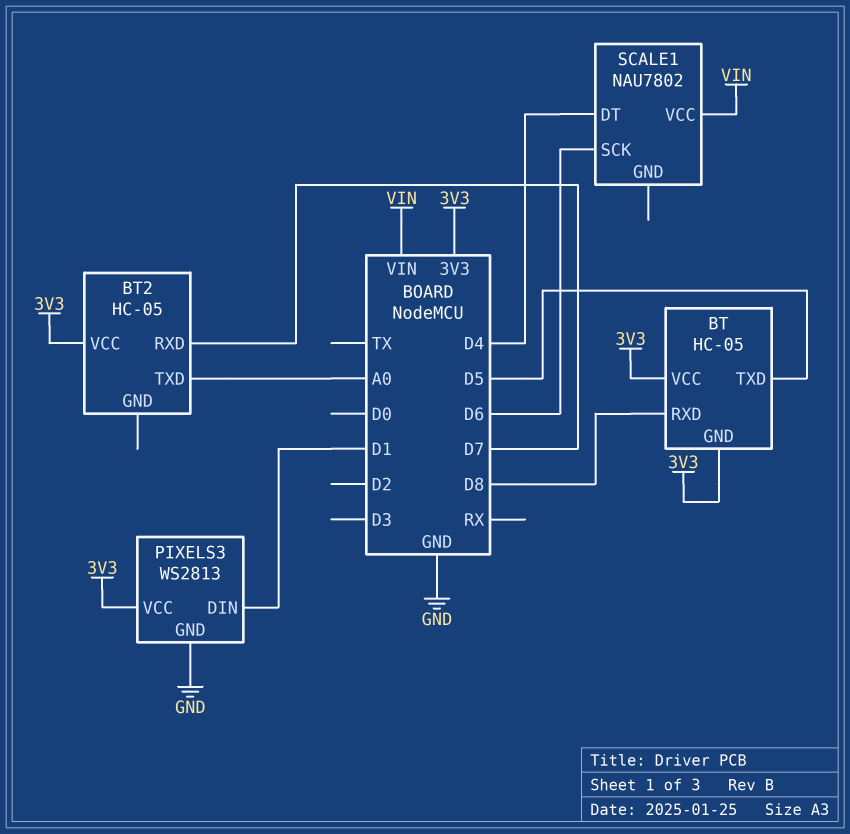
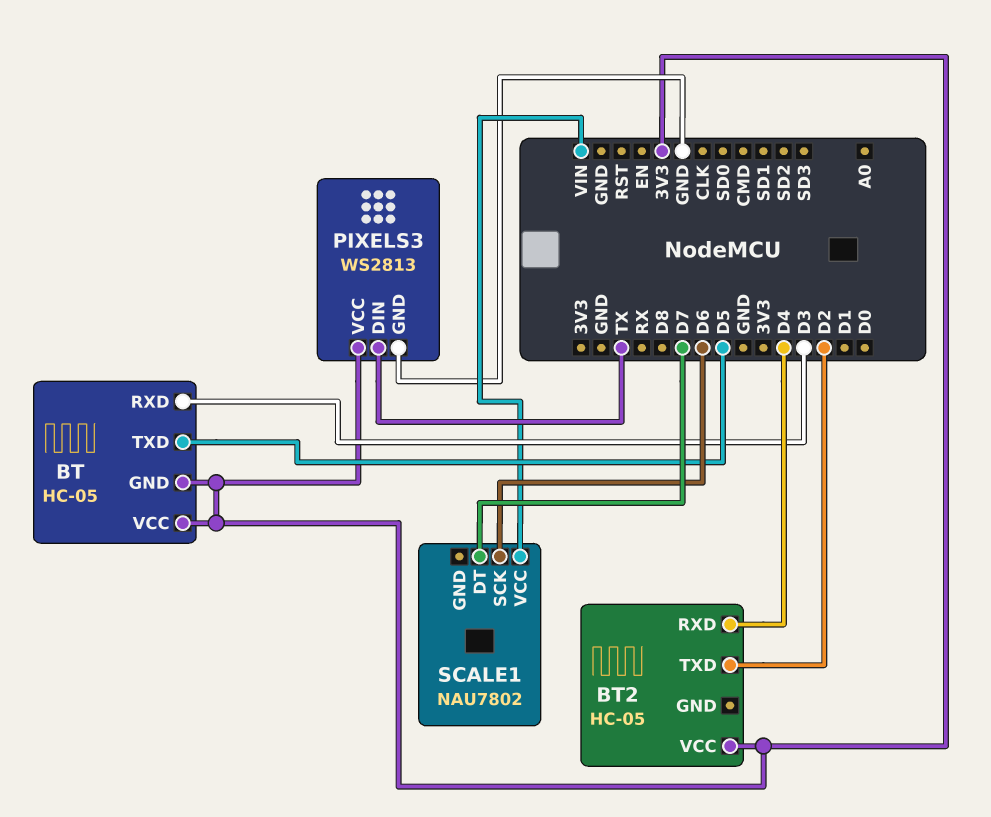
BT pin RXD: D8 -> D3
BT2 pin RXD: D7 -> D4
BT2 pin TXD: A0 -> D2
PIXELS3 pin DIN: D1 -> TX
SCALE1 pin DT: D4 -> D7

